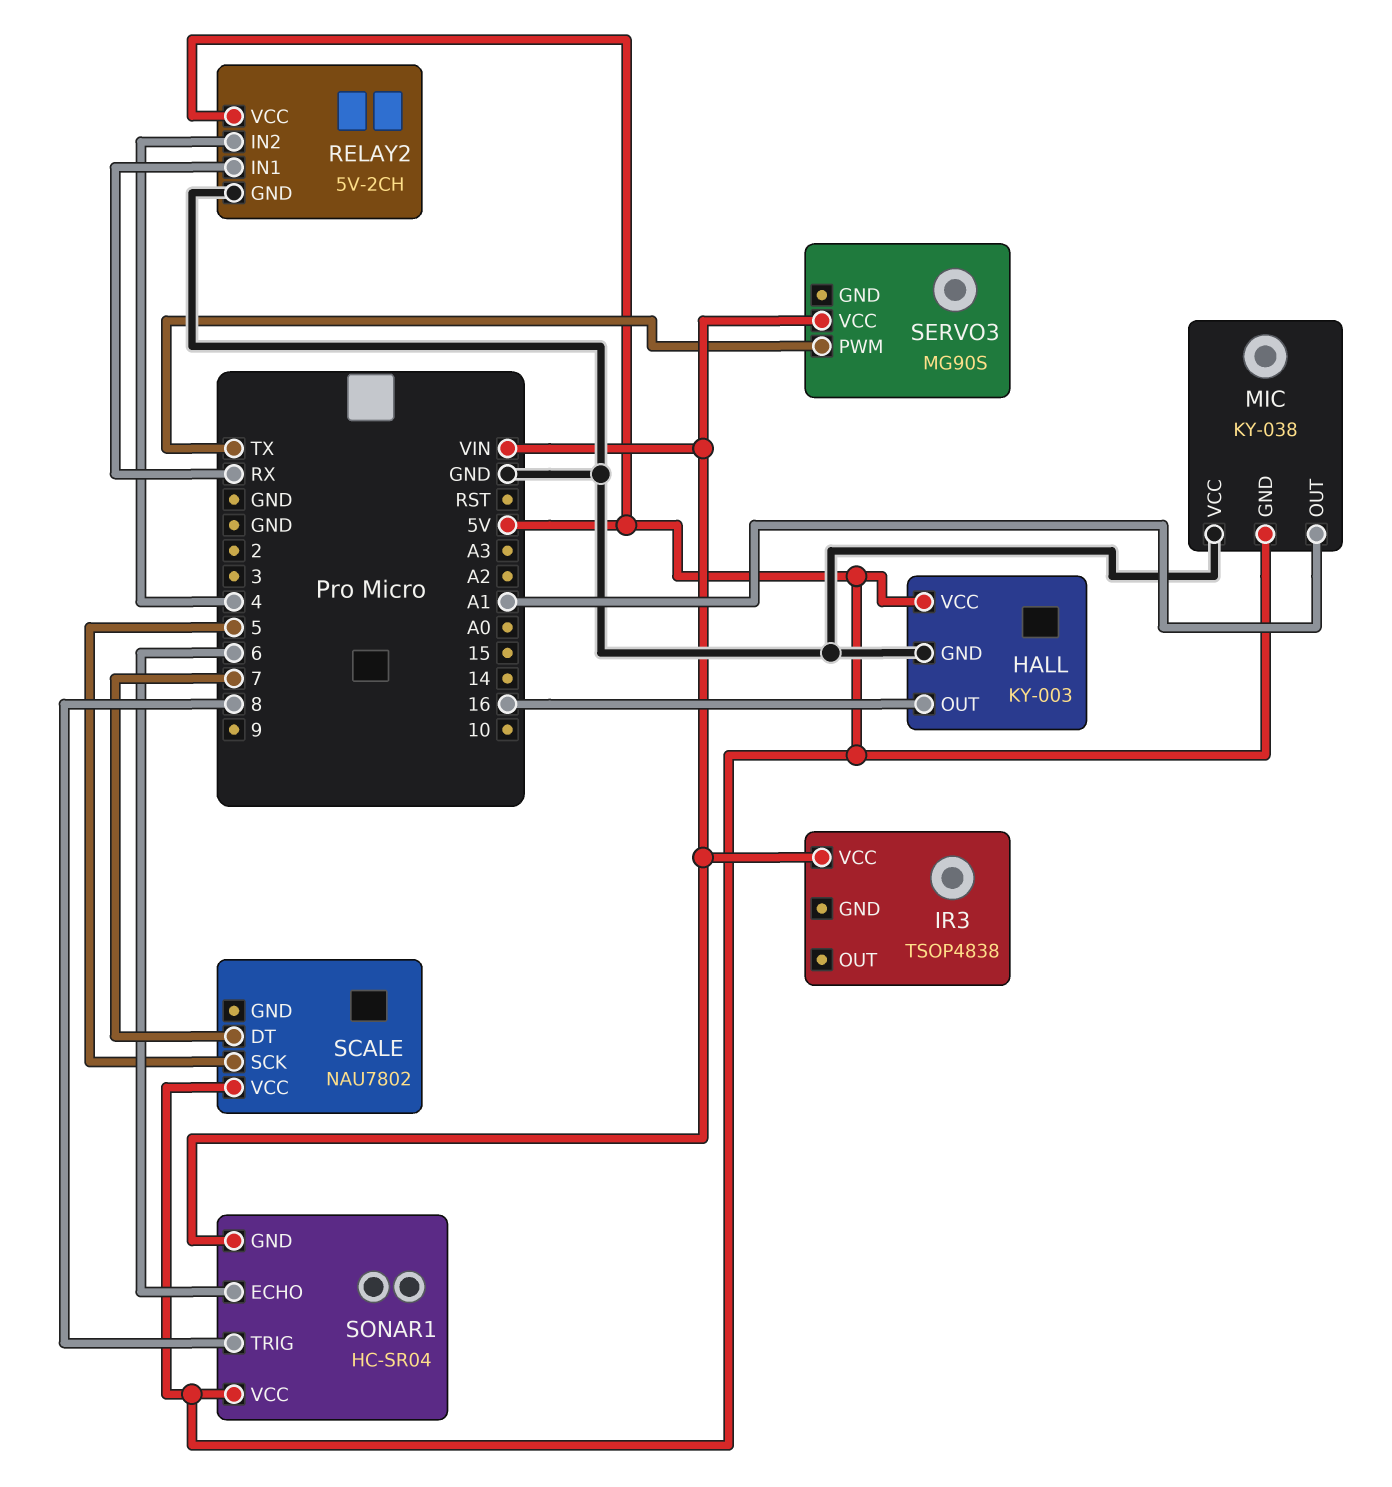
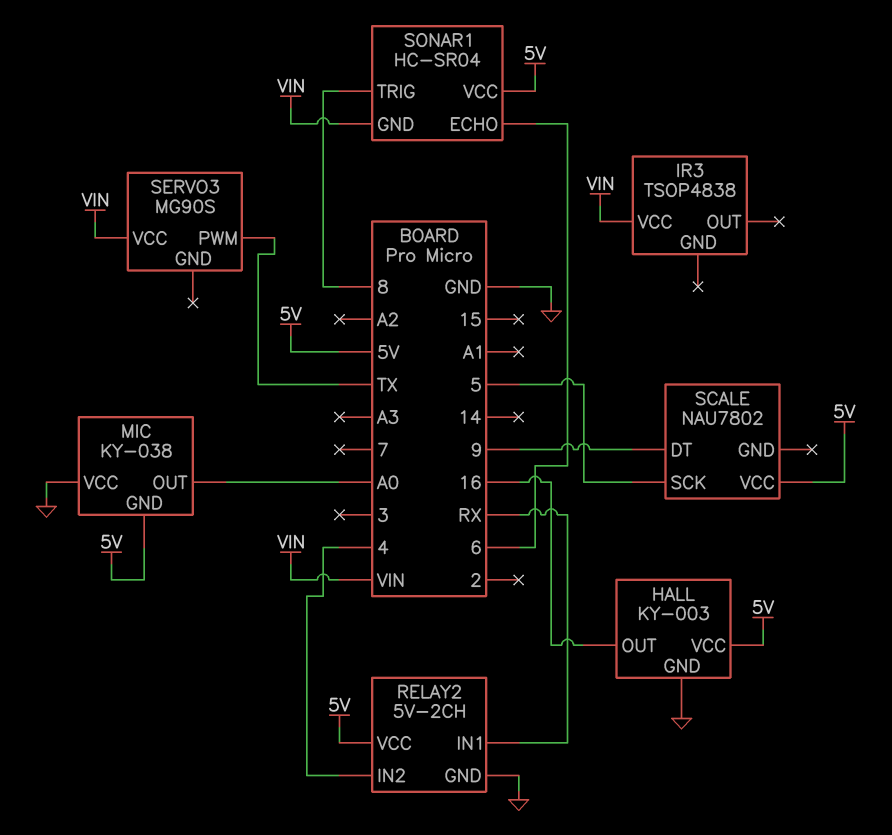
MIC pin OUT: A1 -> A0
SCALE pin DT: 7 -> 9

